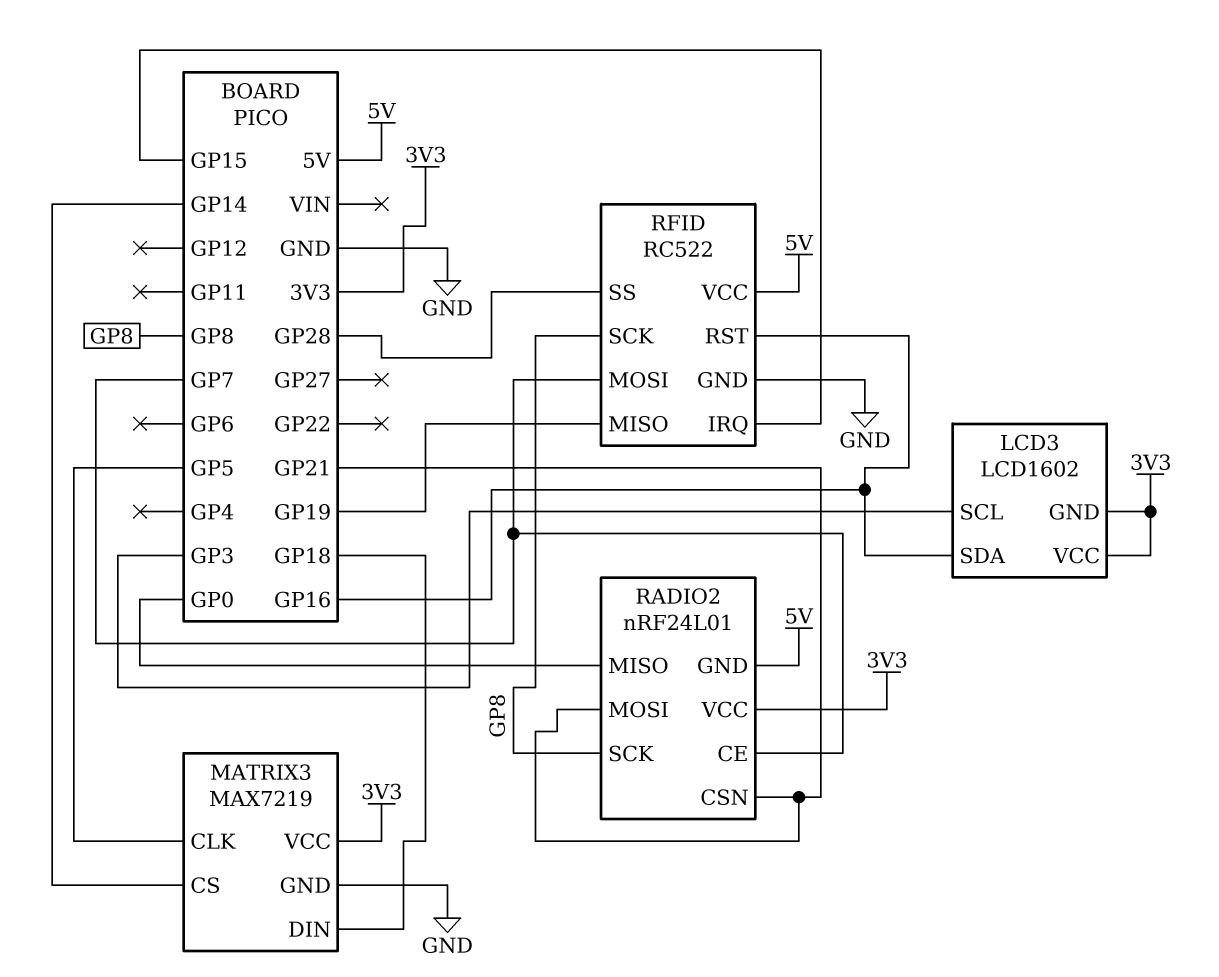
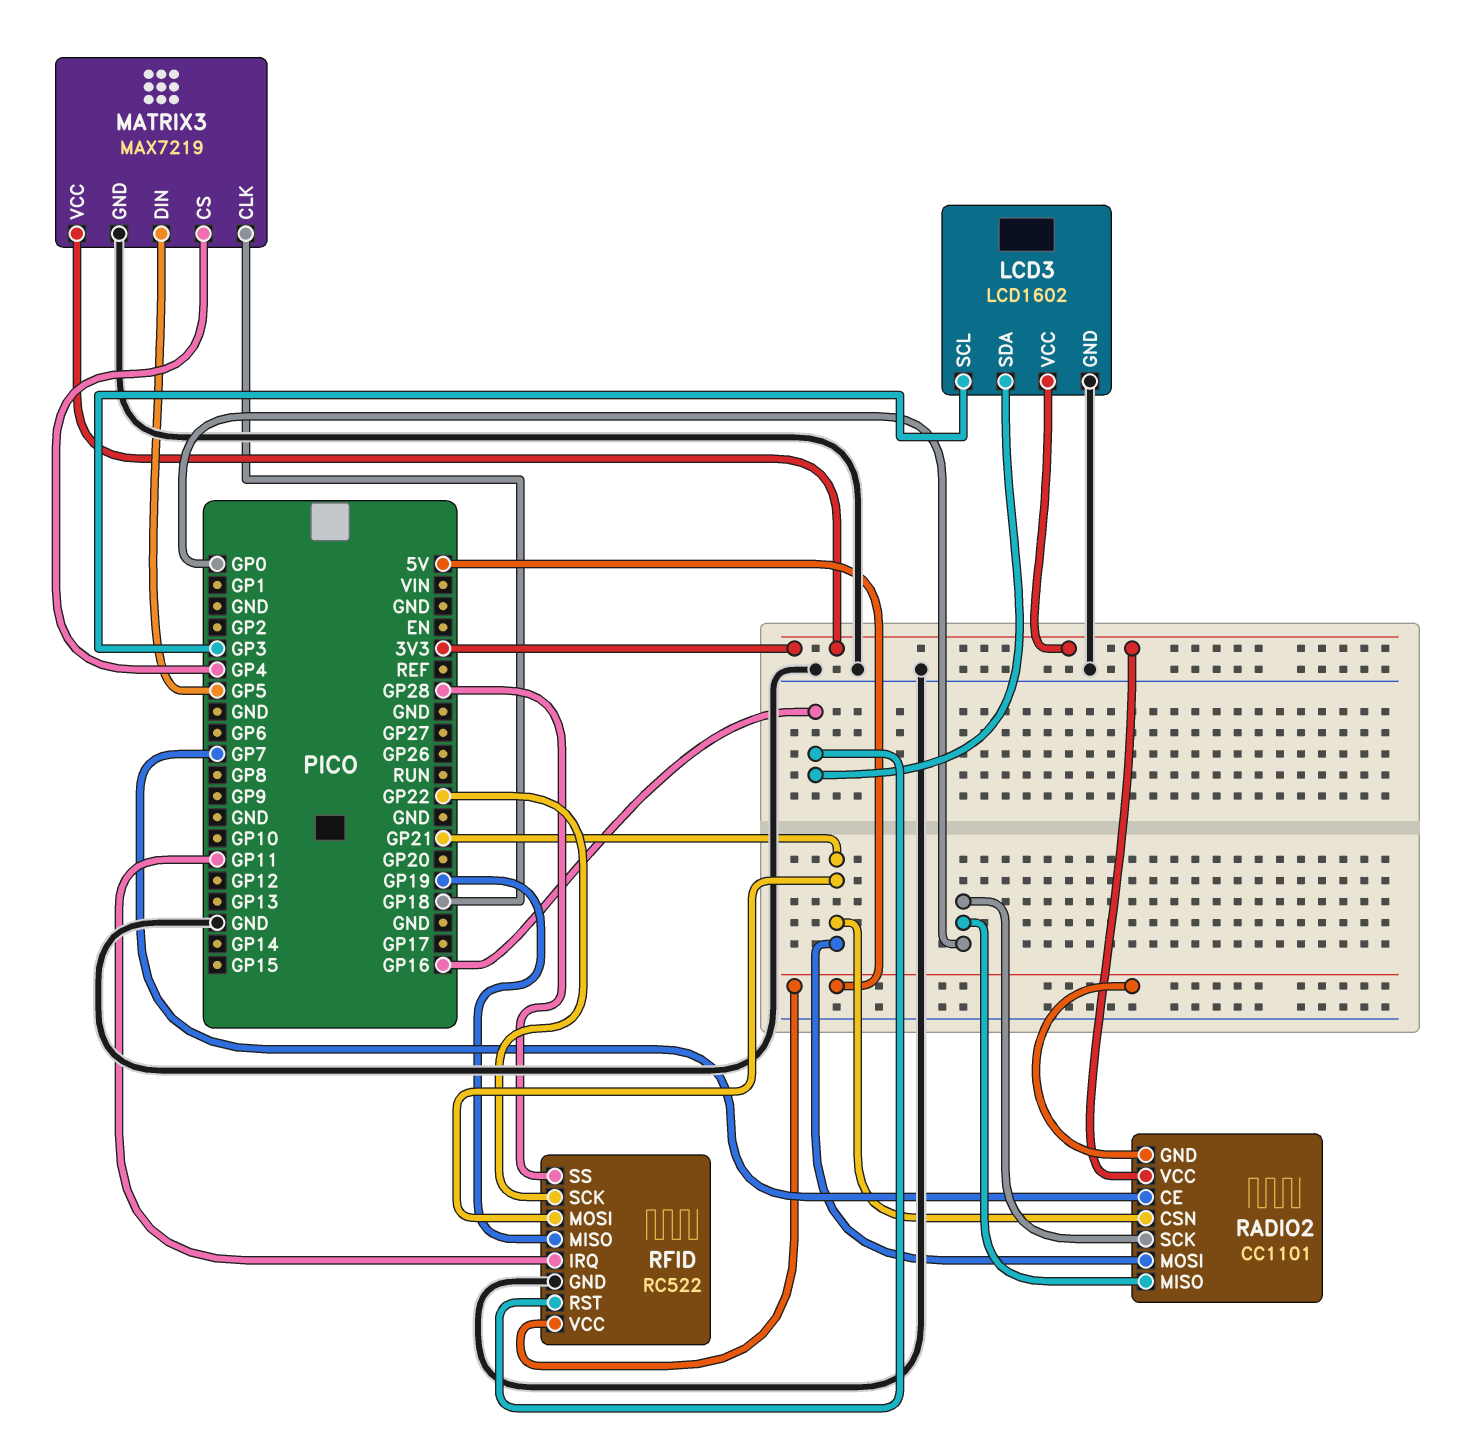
LCD3 pin GND: 3V3 -> GND
MATRIX3 pin CLK: GP5 -> GP18
MATRIX3 pin CS: GP14 -> GP4
MATRIX3 pin DIN: GP18 -> GP5
RADIO2: nRF24L01 -> CC1101
RADIO2 pin SCK: GP8 -> GP0
RFID pin IRQ: GP15 -> GP11
RFID pin MOSI: GP7 -> GP21
RFID pin SCK: GP8 -> GP22

